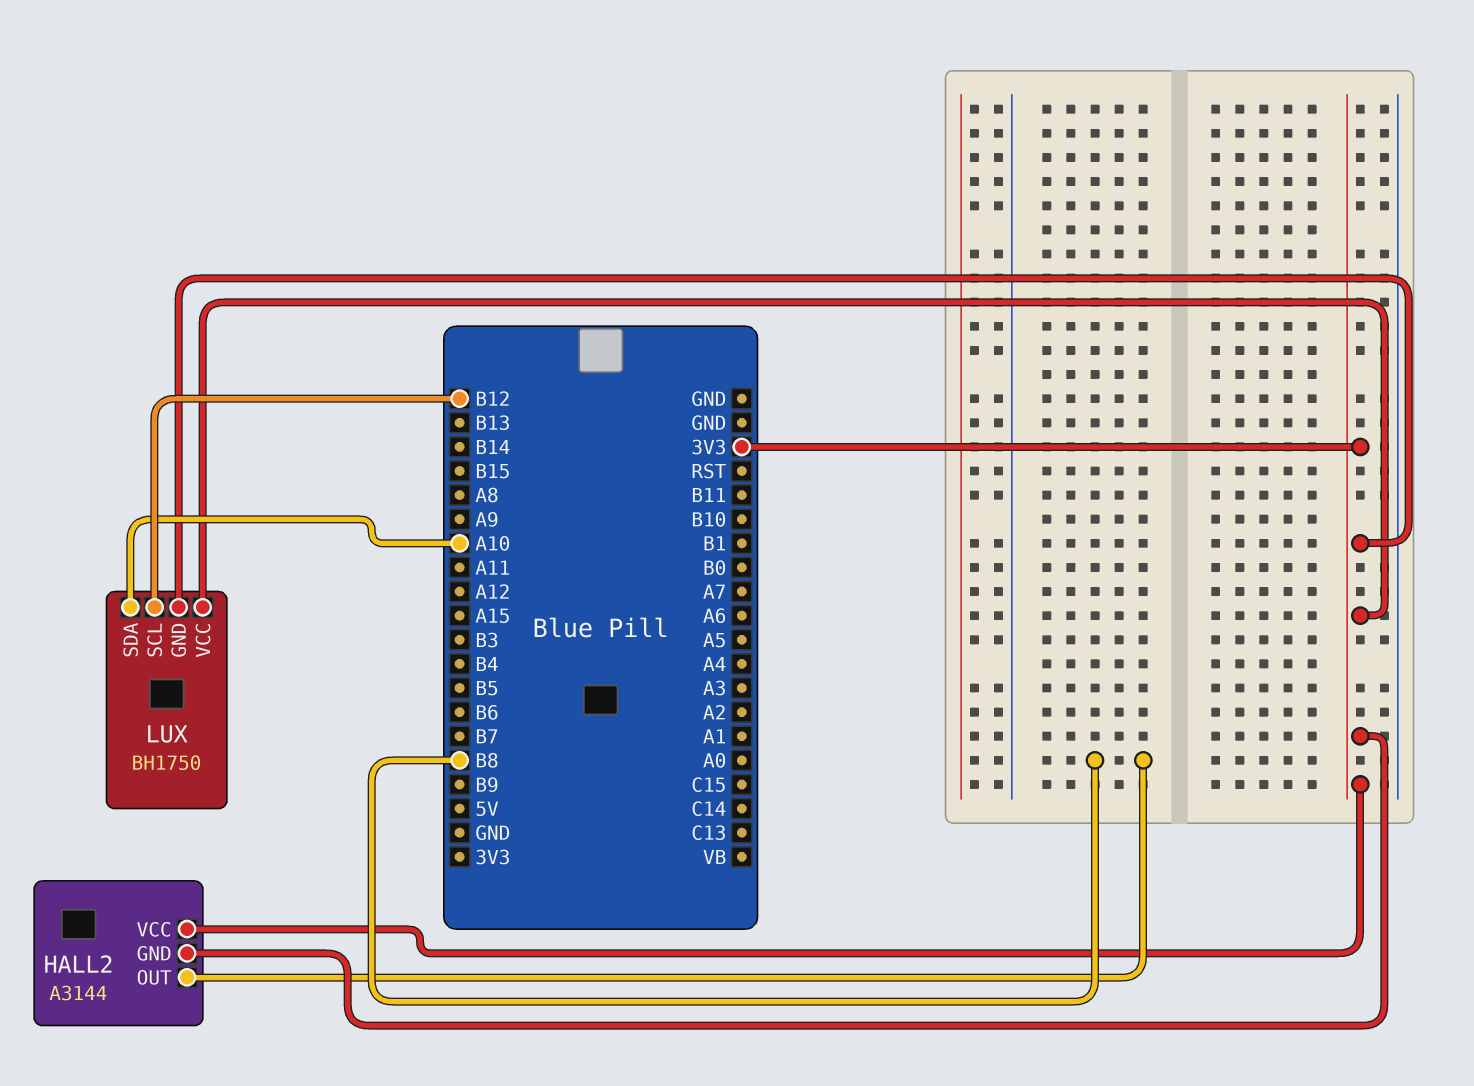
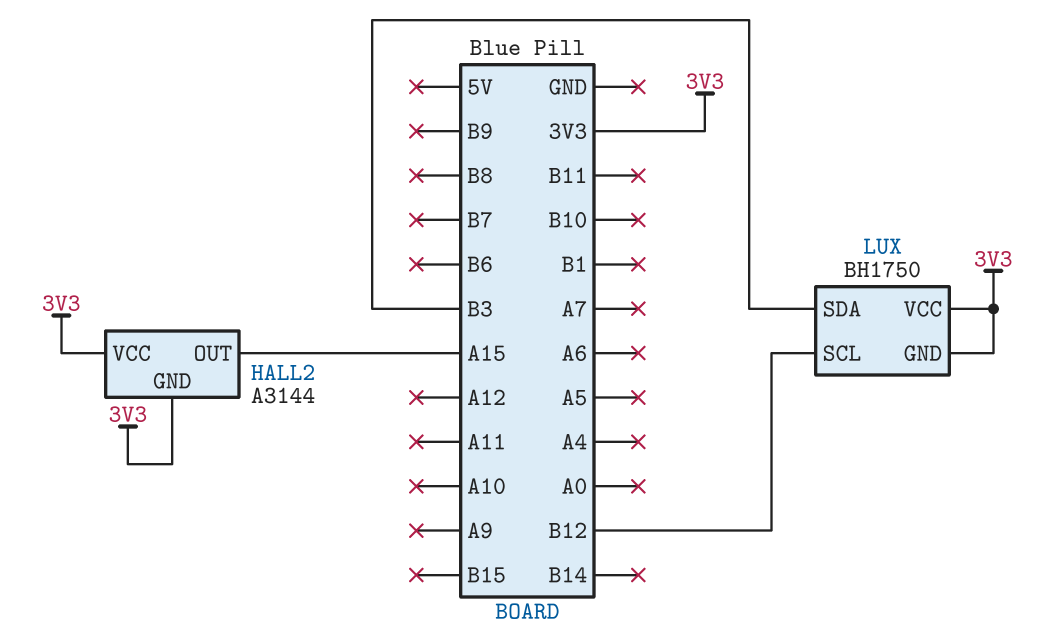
HALL2 pin OUT: B8 -> A15
LUX pin SDA: A10 -> B3

